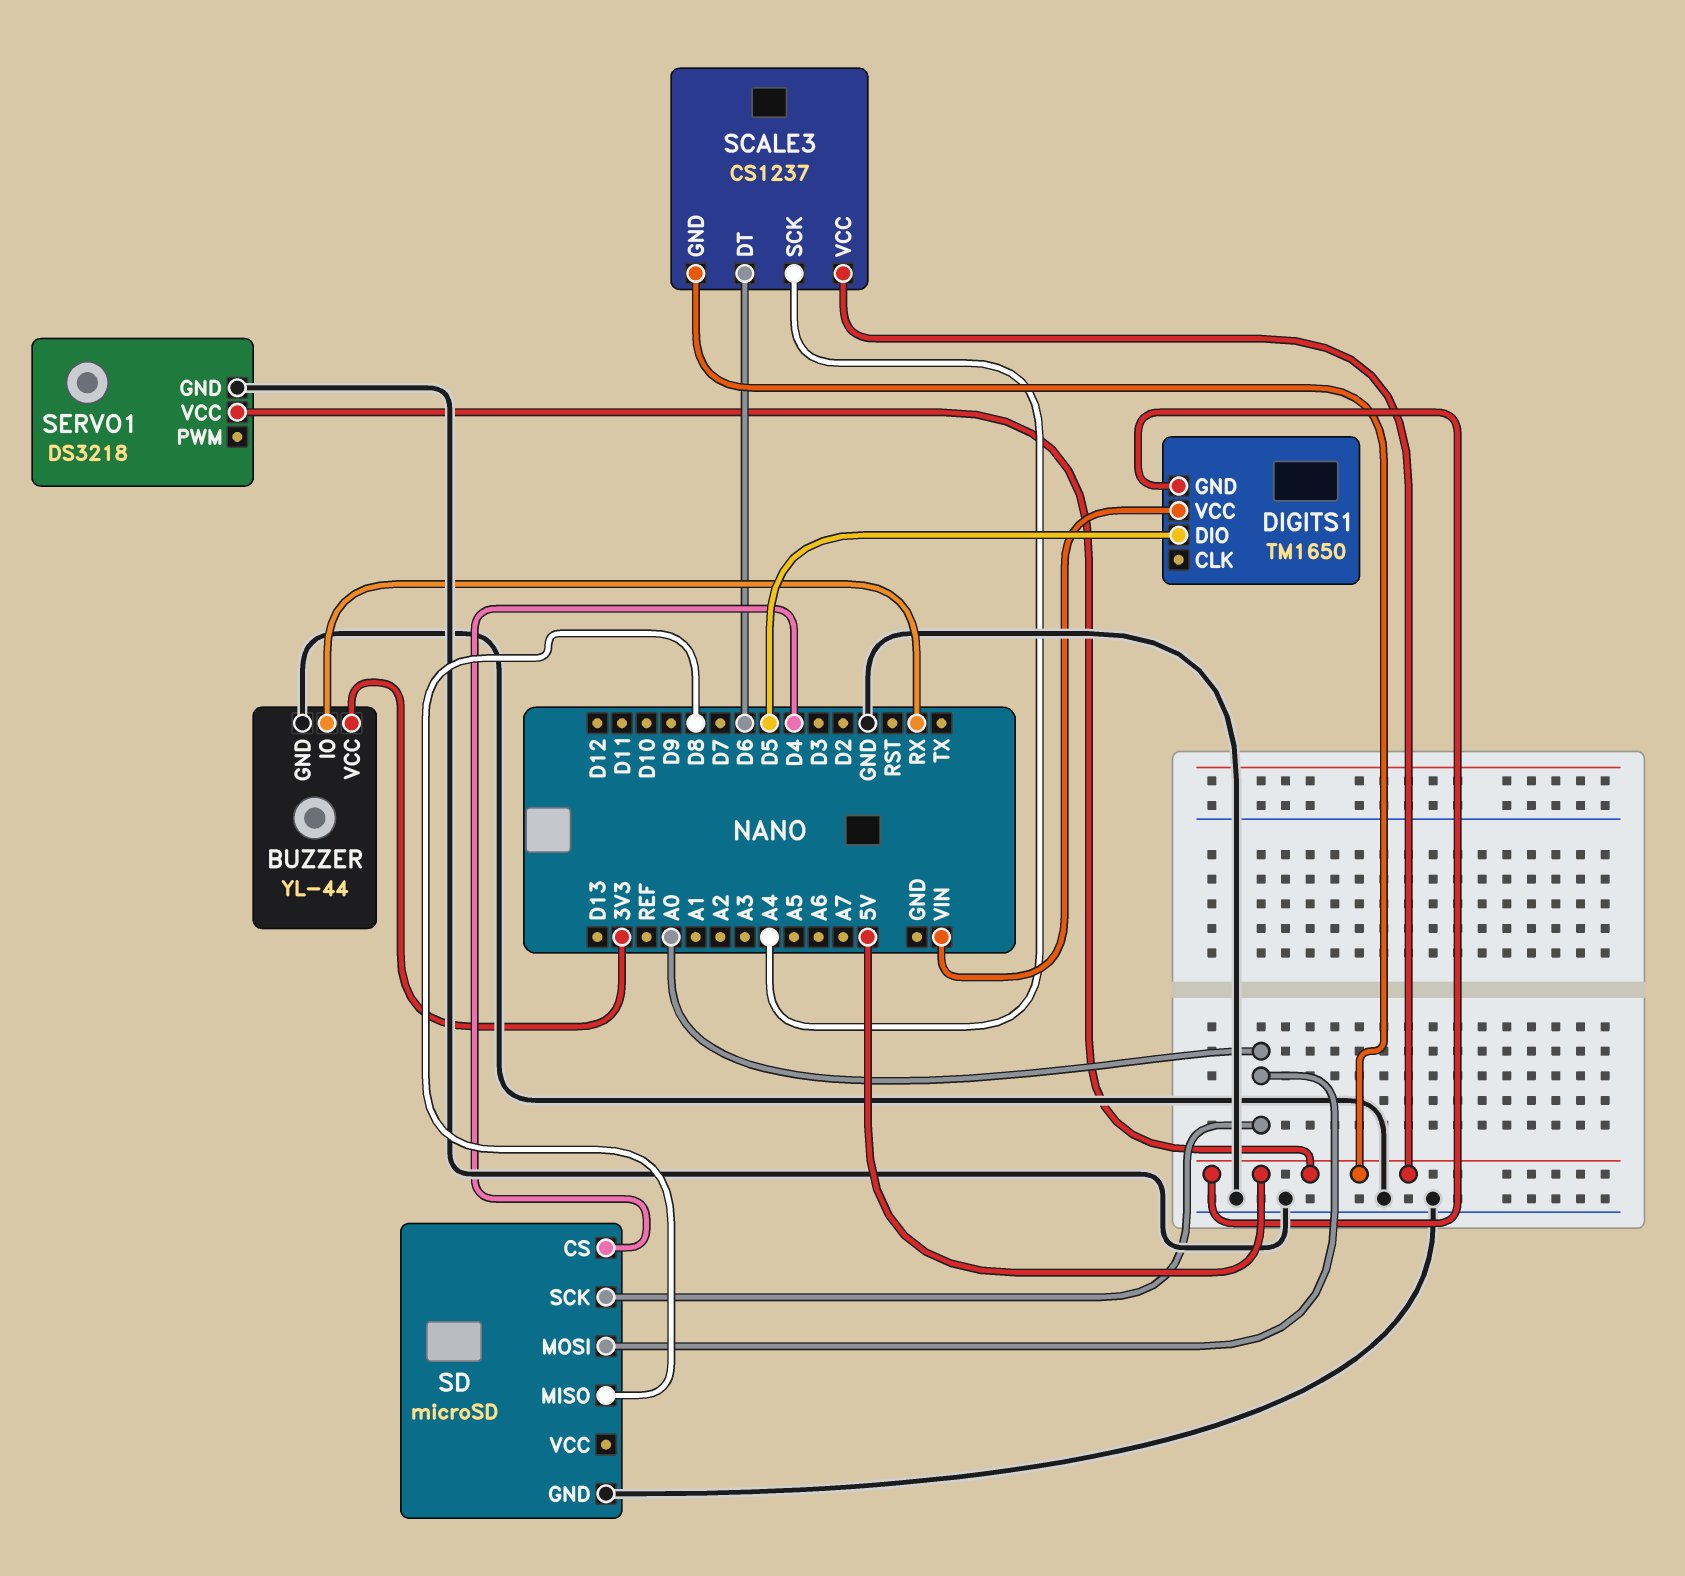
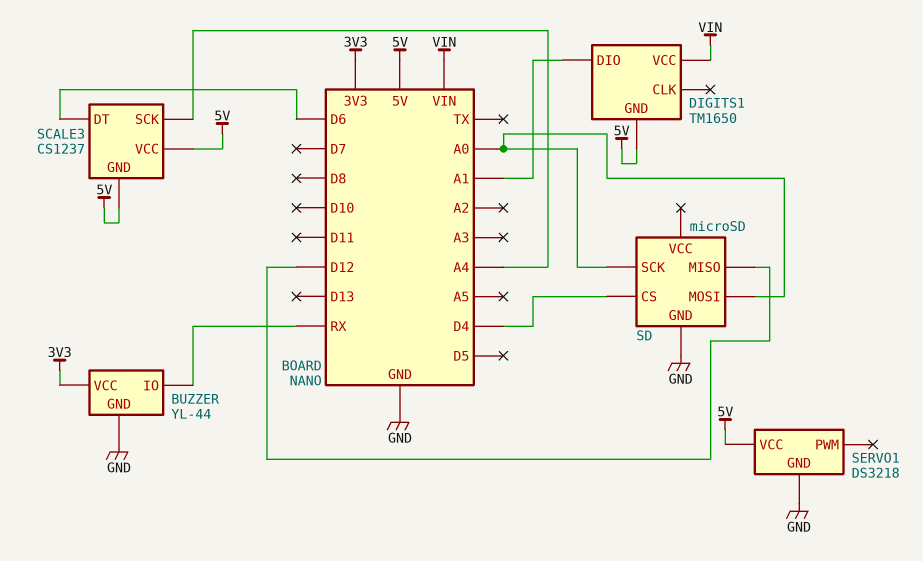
DIGITS1 pin DIO: D5 -> A1
SD pin MISO: D8 -> D12

